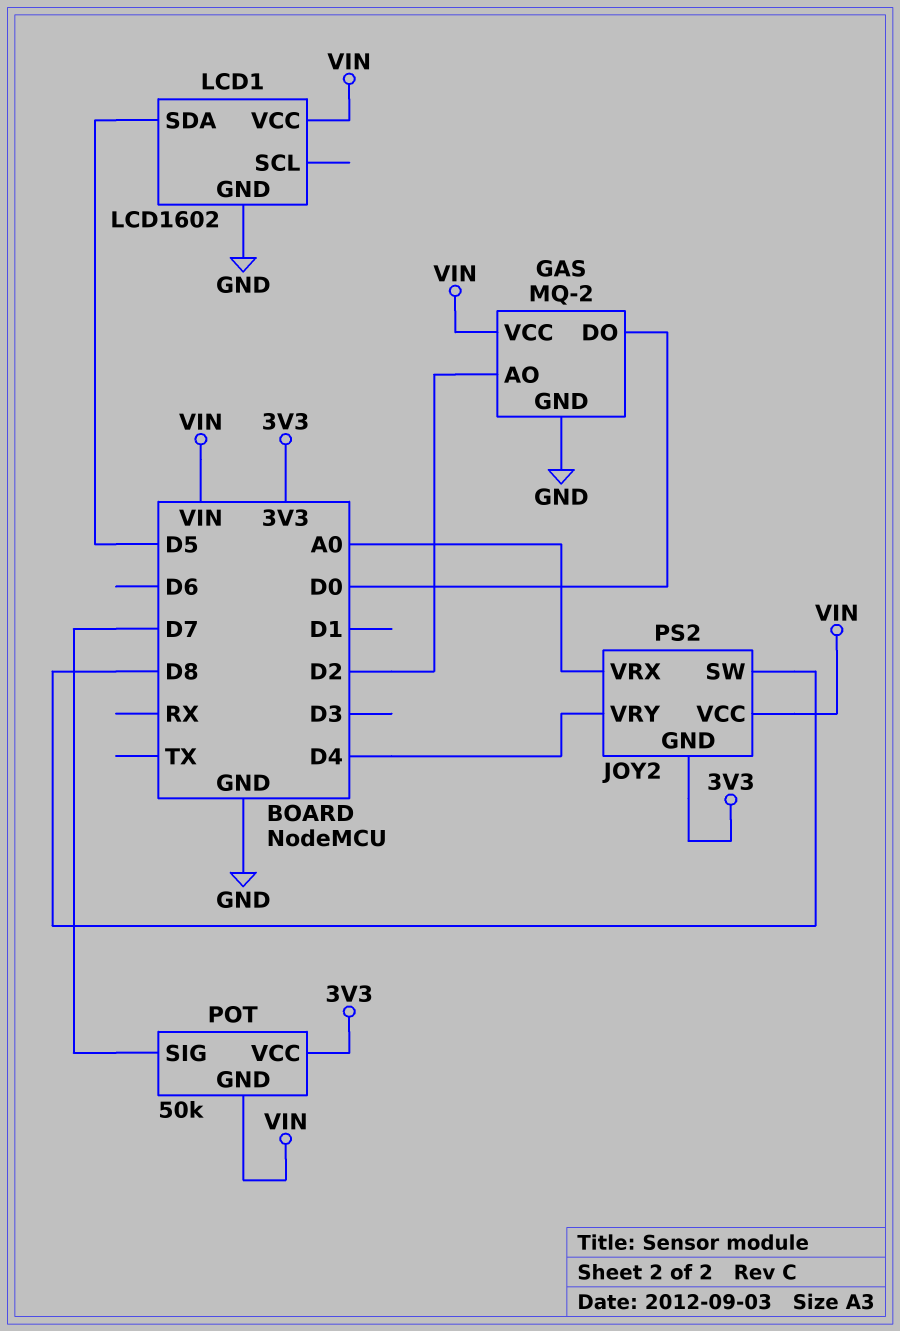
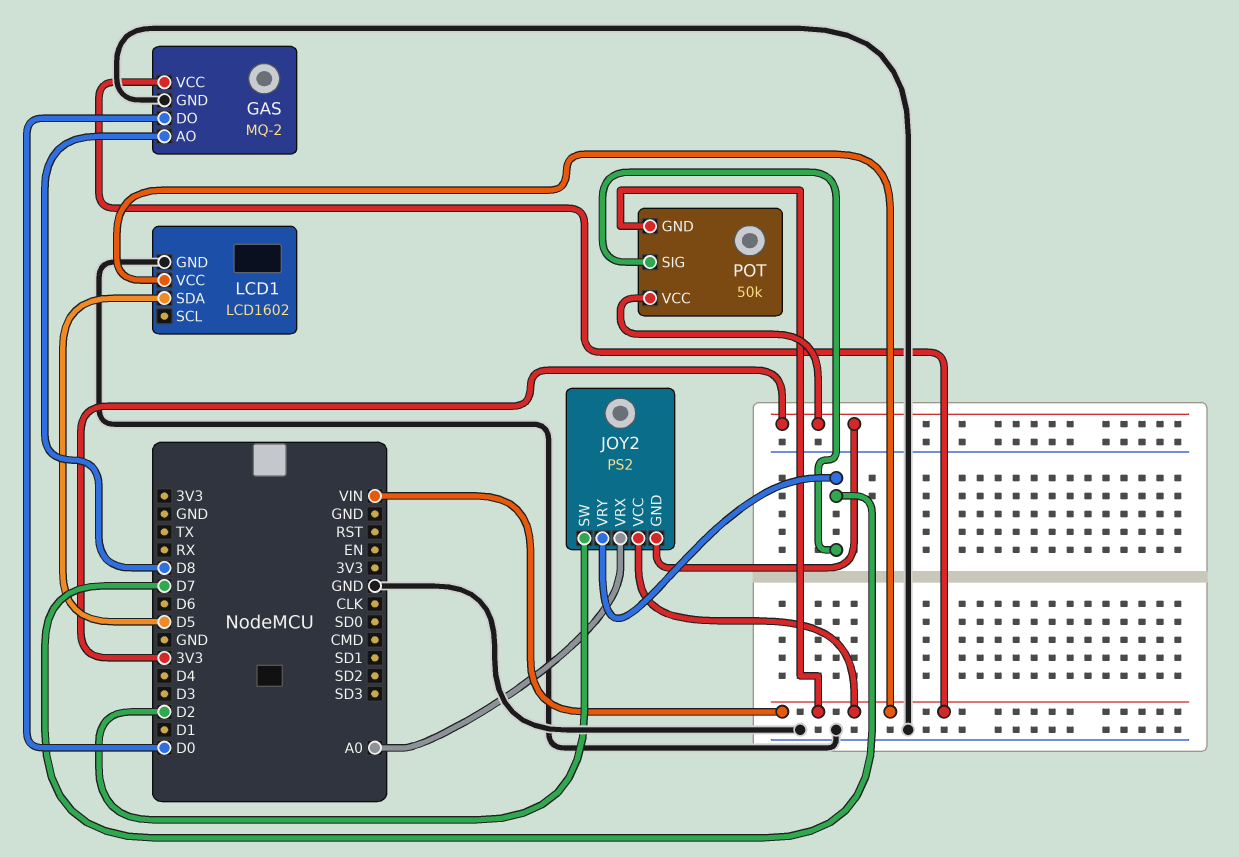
GAS pin AO: D2 -> D8
JOY2 pin SW: D8 -> D2
JOY2 pin VRY: D4 -> D7

